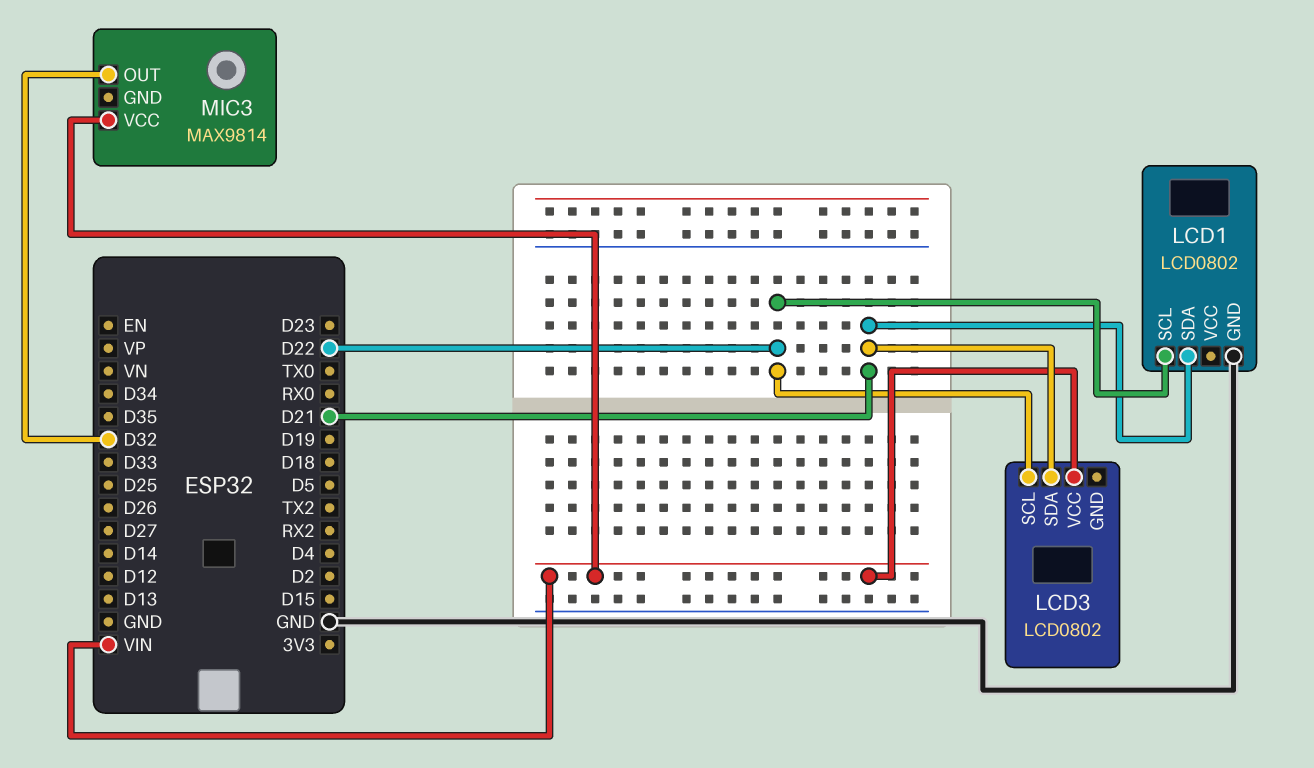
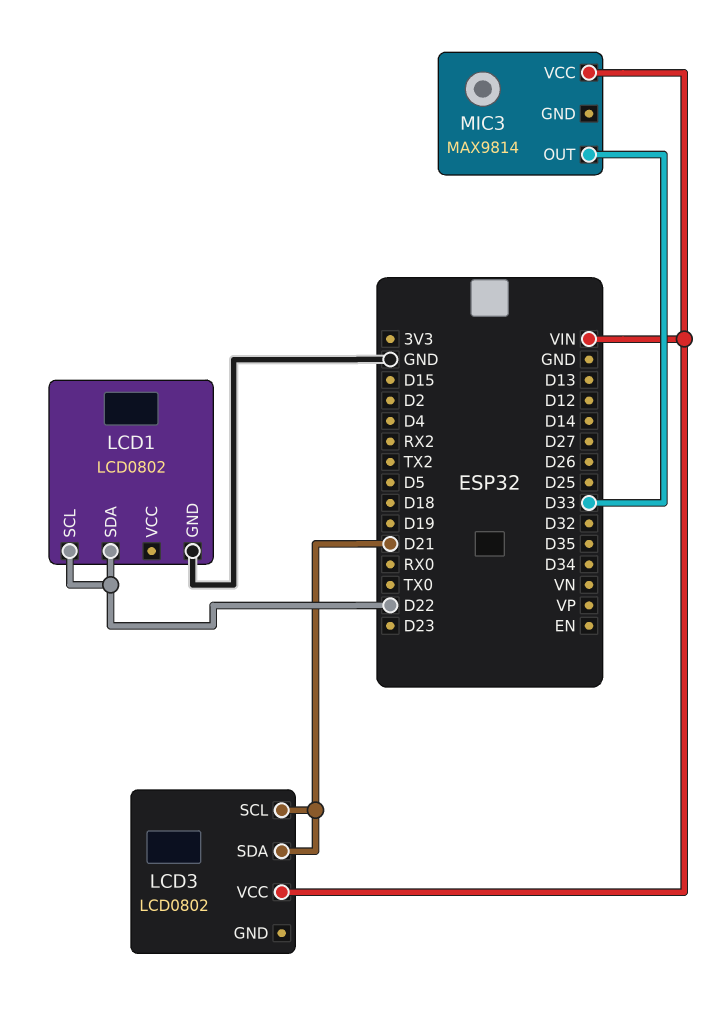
LCD1 pin SDA: D21 -> D22
LCD3 pin SCL: D22 -> D21
MIC3 pin OUT: D32 -> D33

